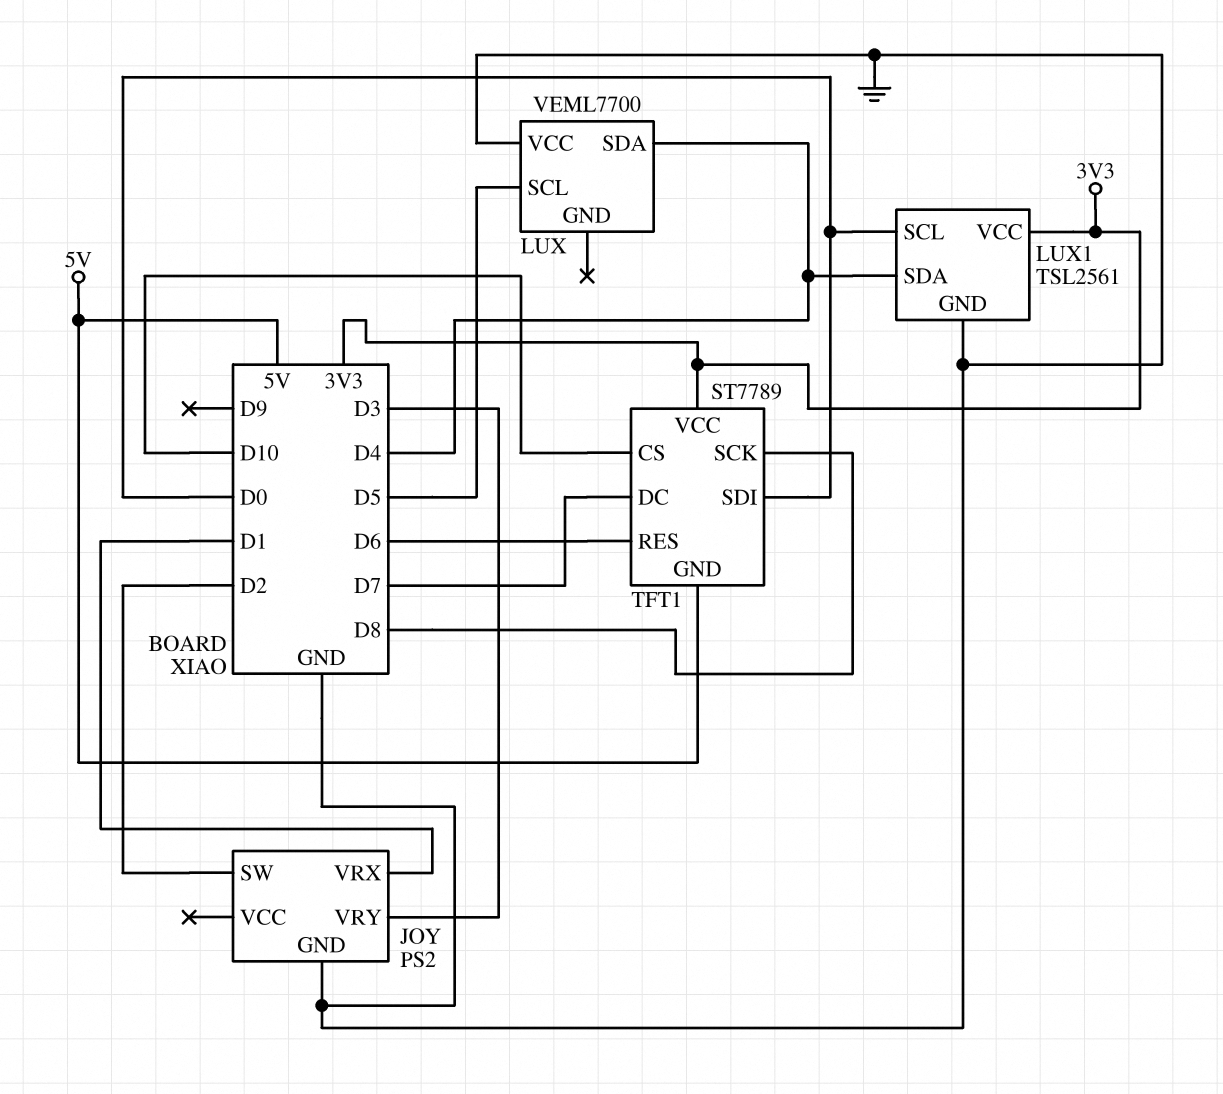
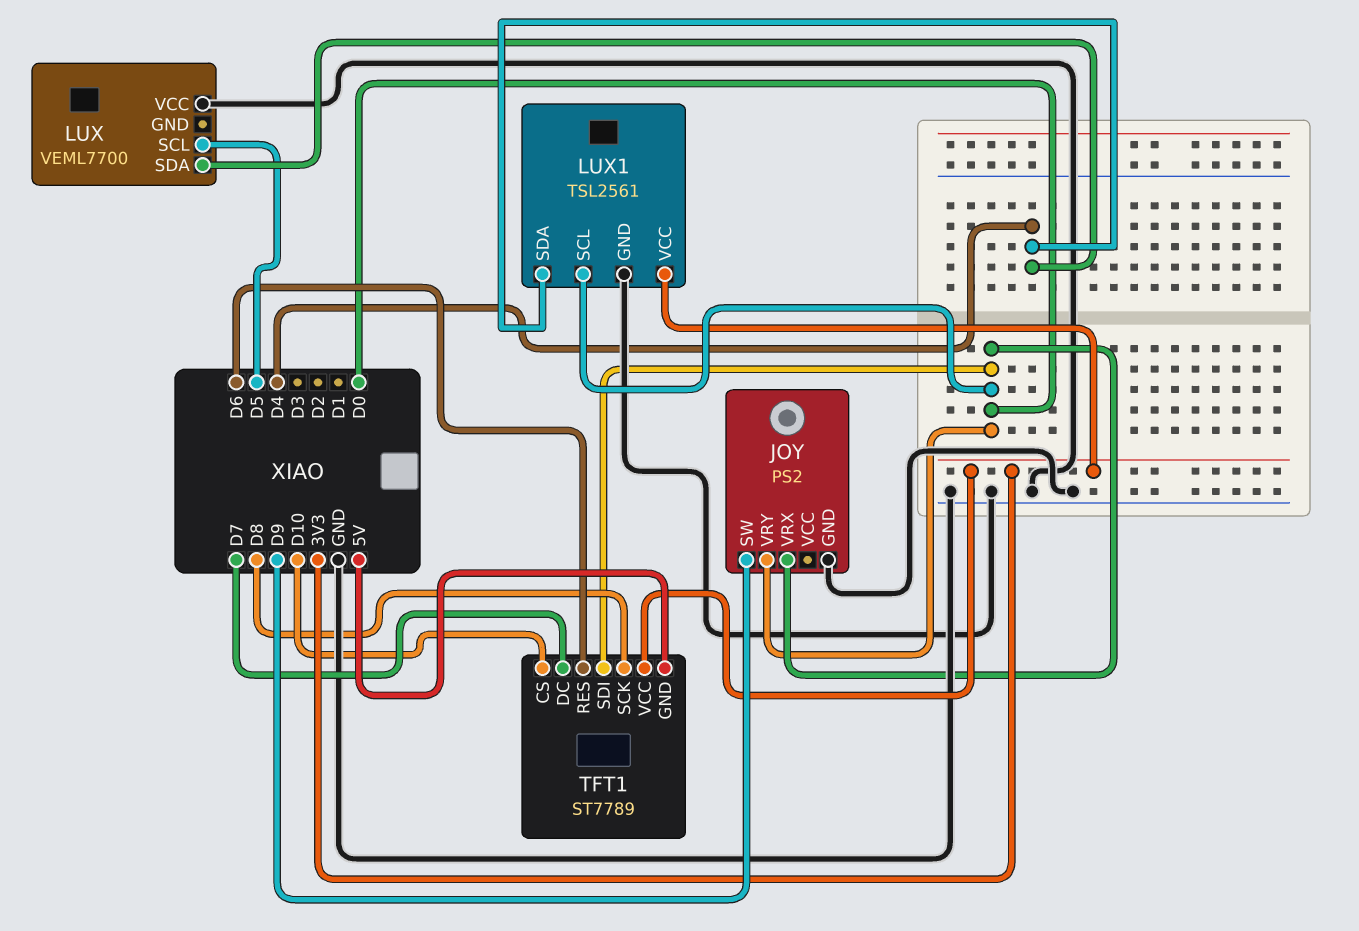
JOY pin SW: D2 -> D9
JOY pin VRX: D1 -> D0
JOY pin VRY: D3 -> D0

